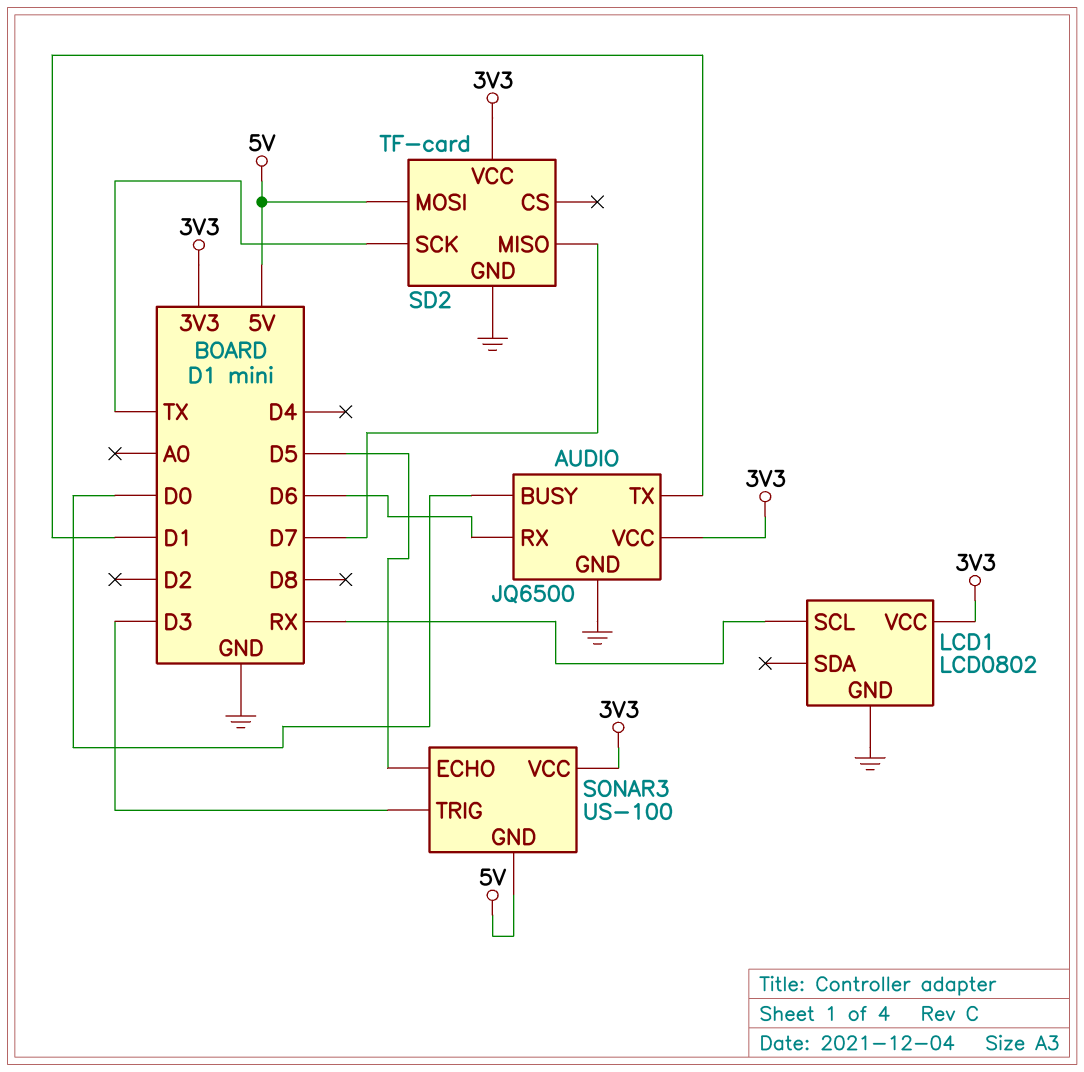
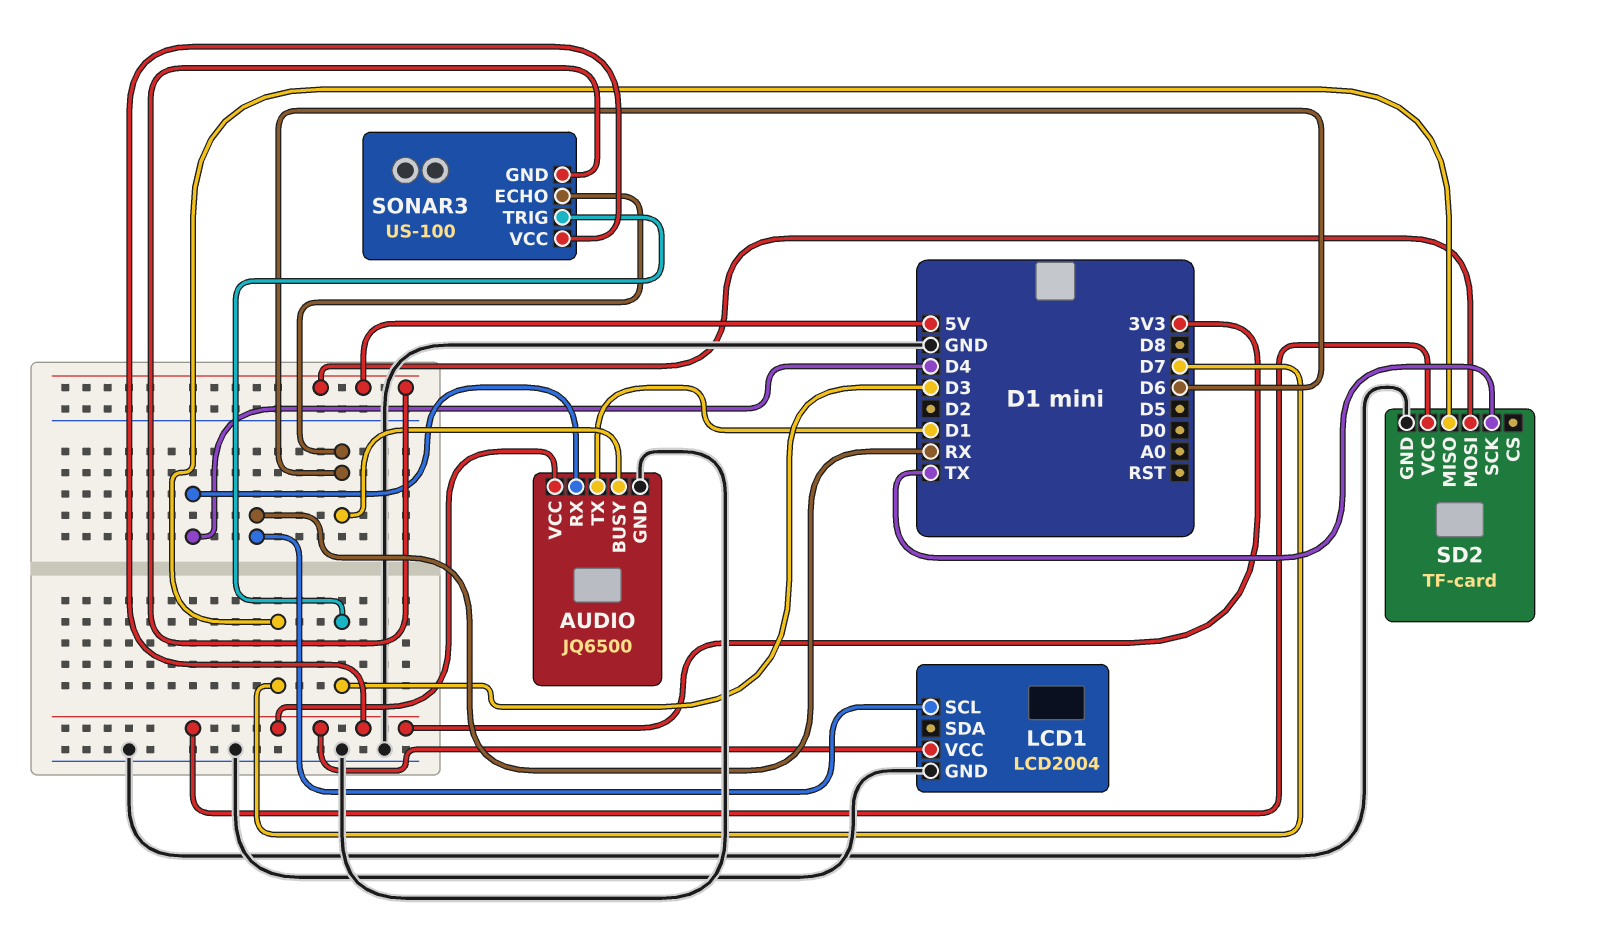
AUDIO pin BUSY: D0 -> D6
AUDIO pin RX: D6 -> D4
LCD1: LCD0802 -> LCD2004
SONAR3 pin ECHO: D5 -> D6

